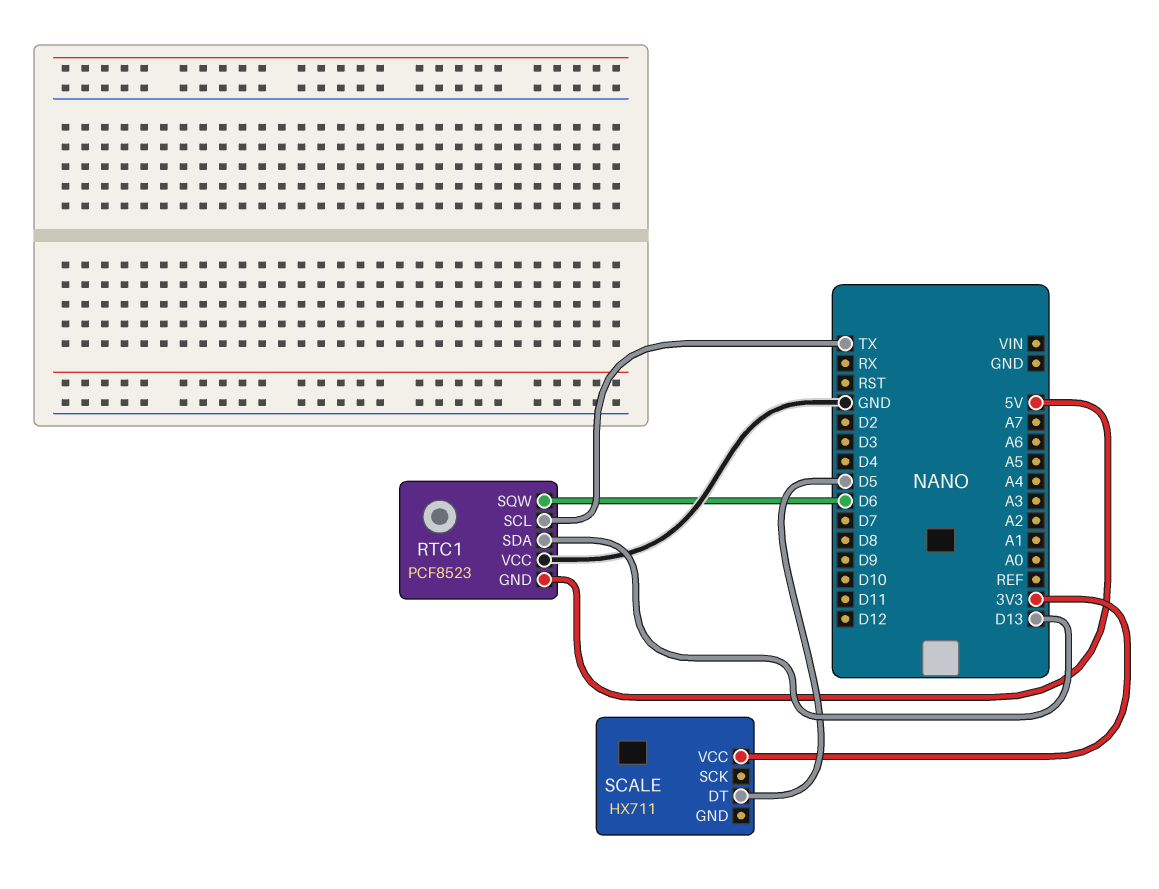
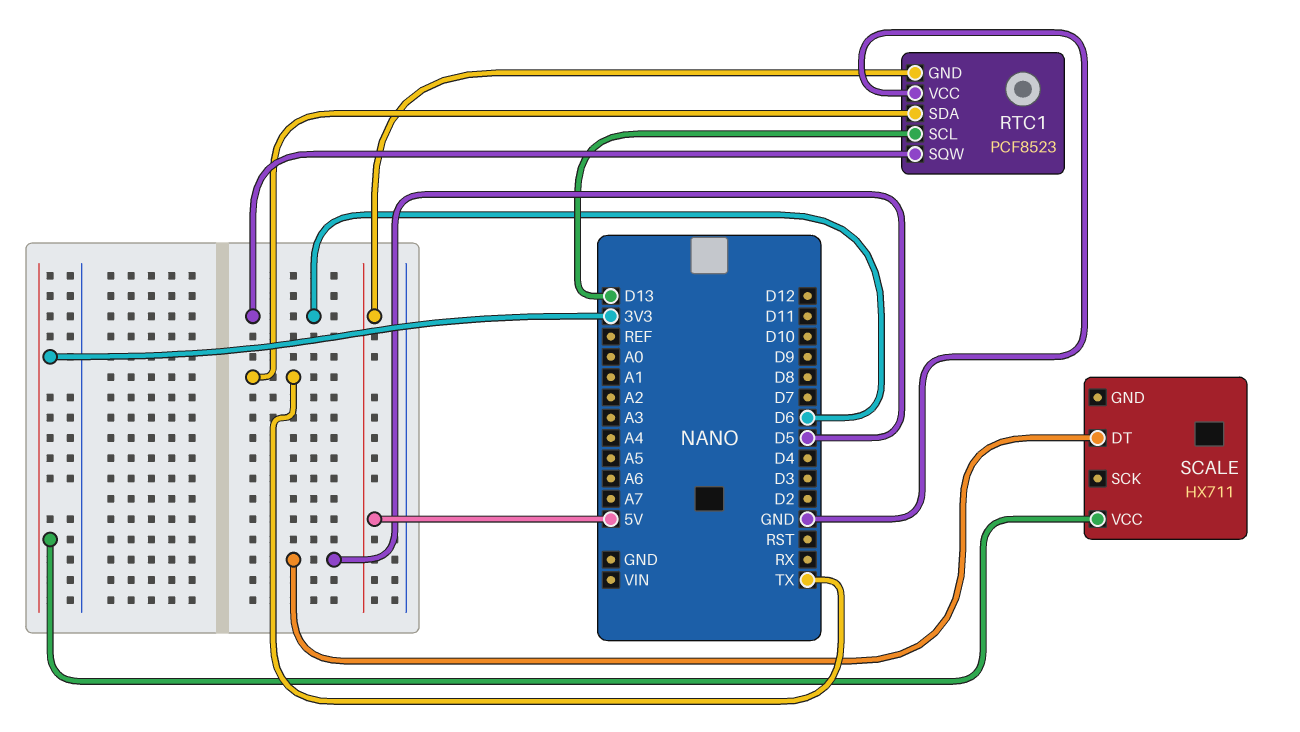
RTC1 pin SCL: TX -> D13
RTC1 pin SDA: D13 -> TX

